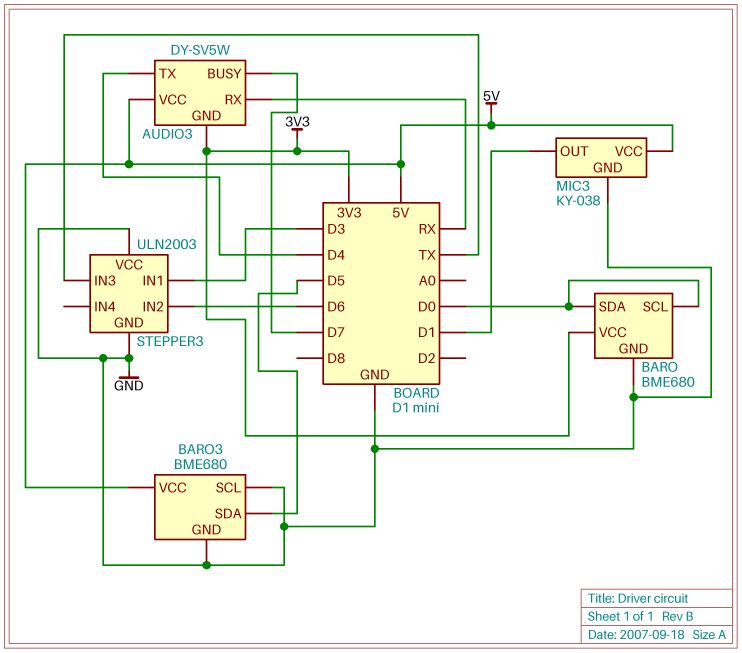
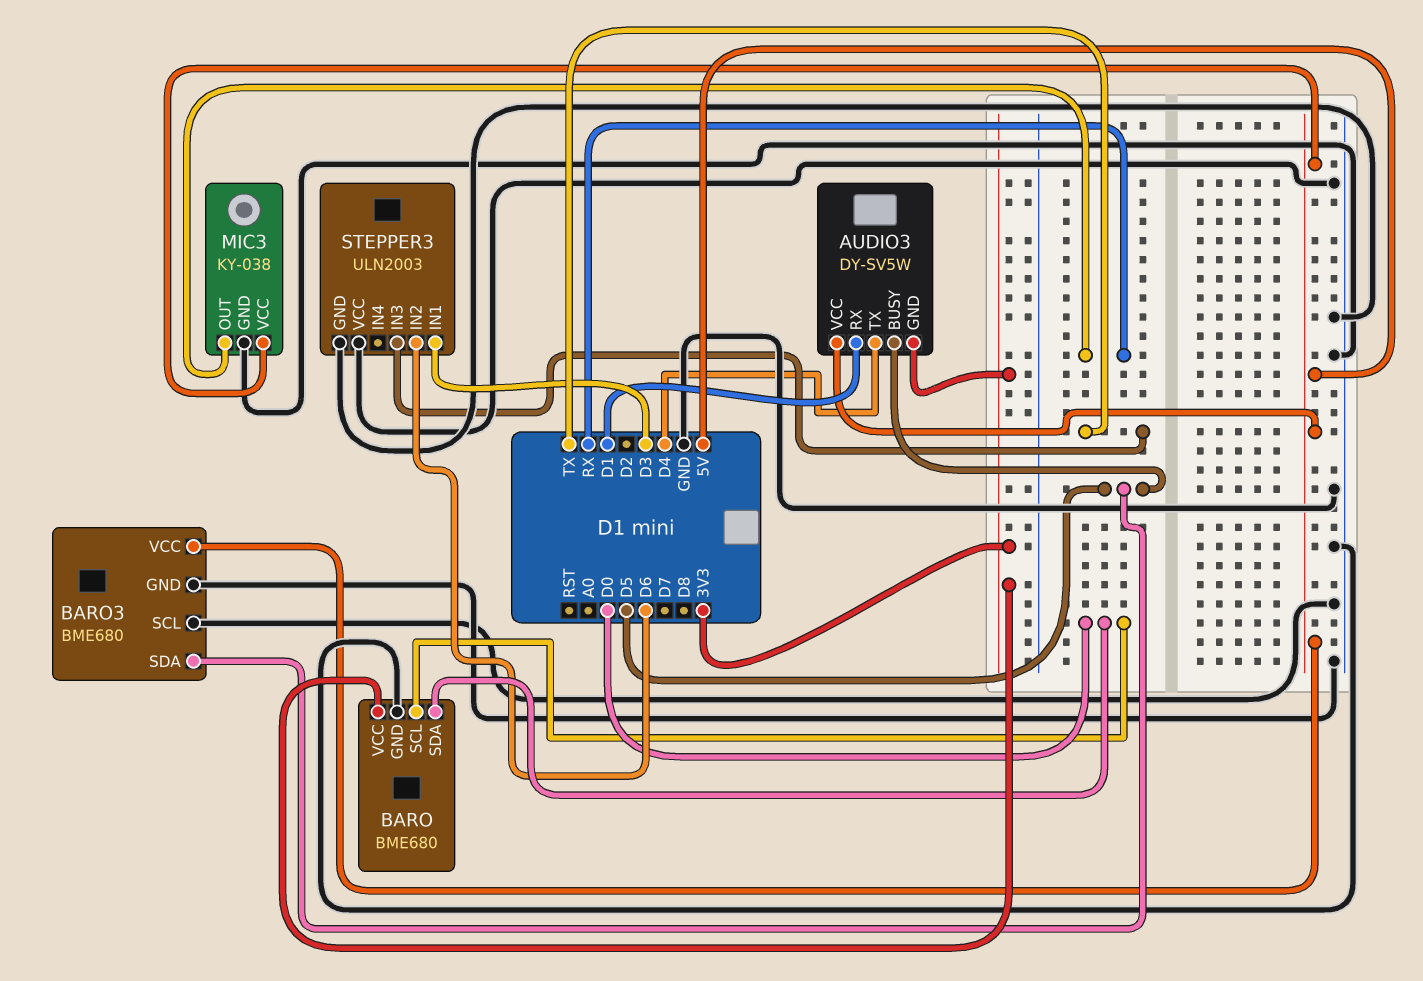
AUDIO3 pin BUSY: D7 -> D5
AUDIO3 pin RX: RX -> D1
MIC3 pin OUT: D1 -> RX

